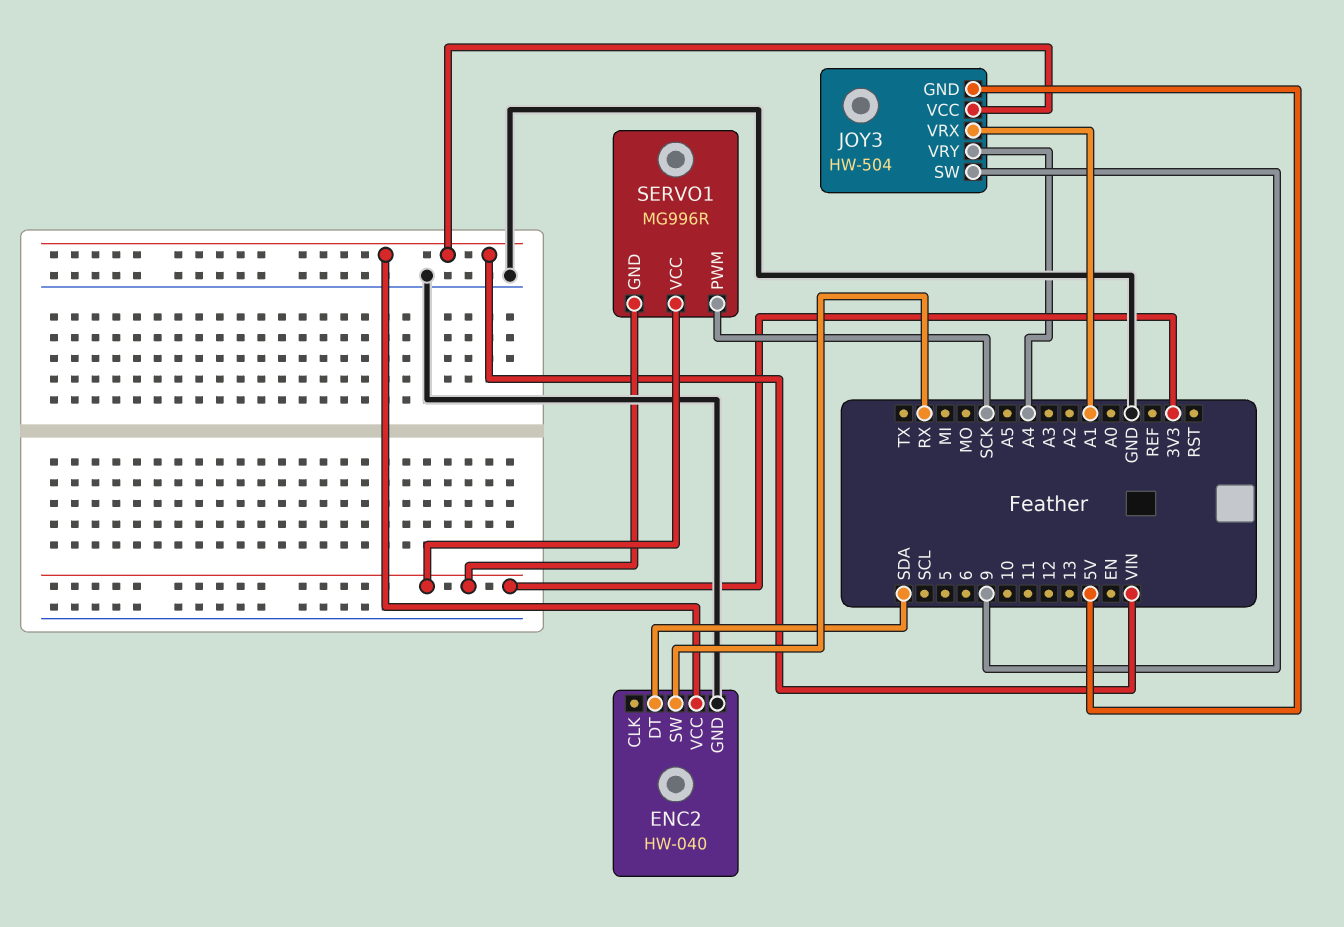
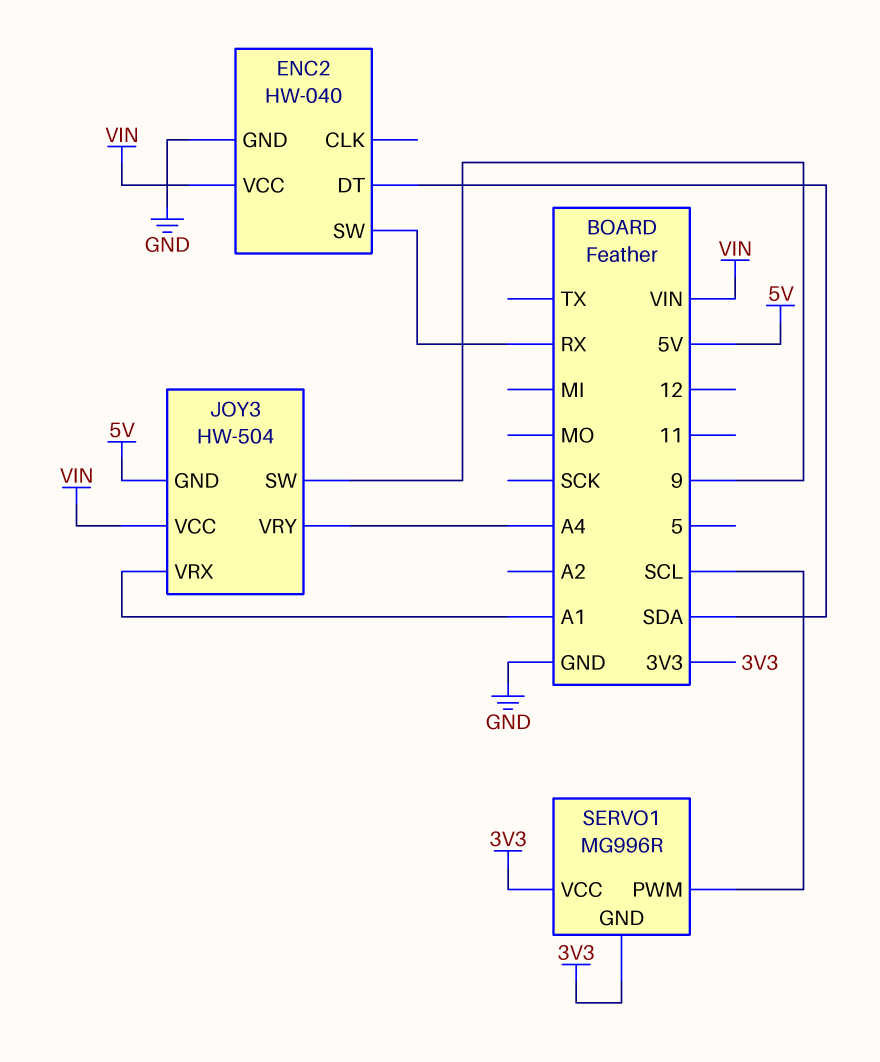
SERVO1 pin PWM: SCK -> SCL

